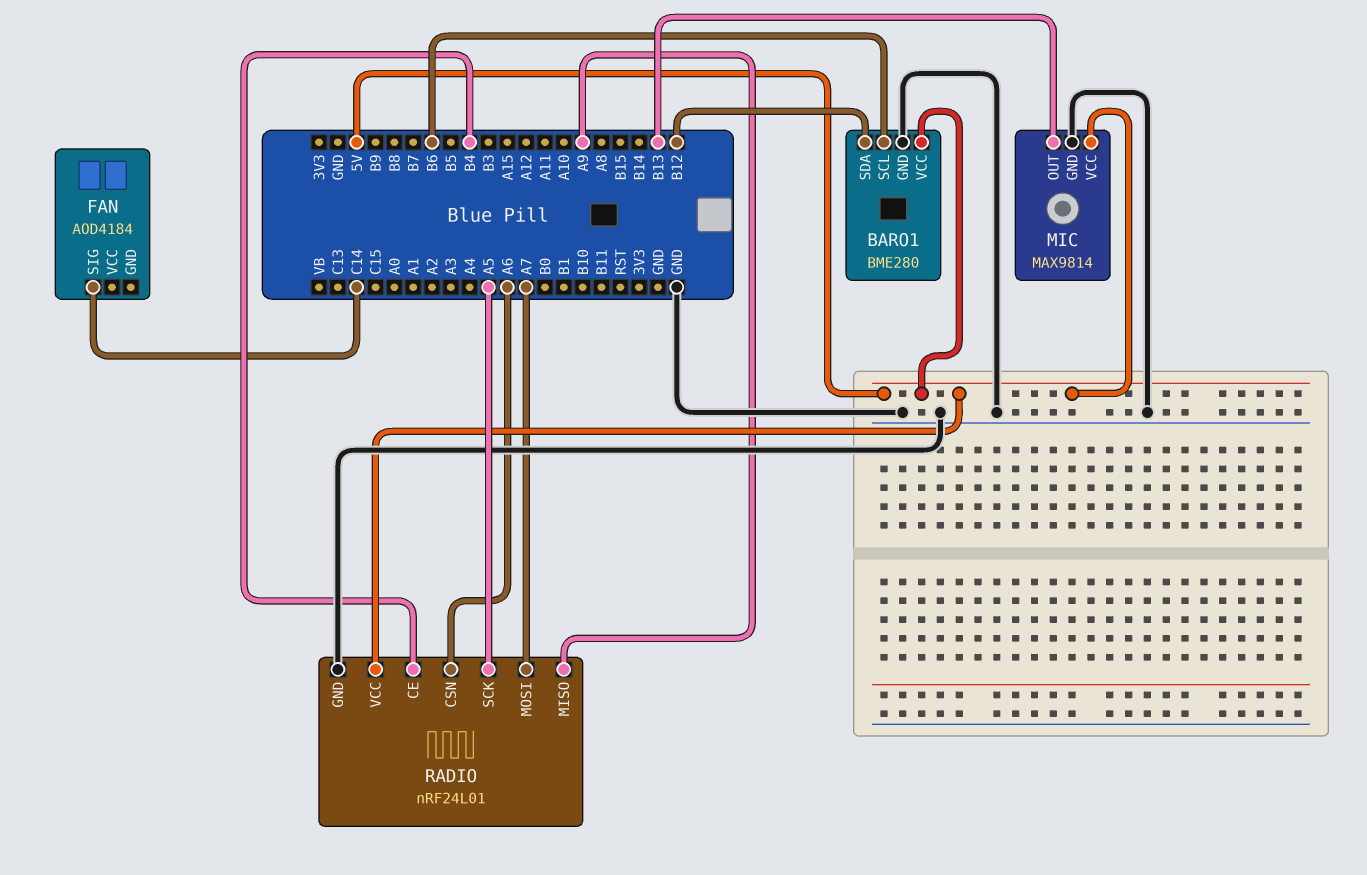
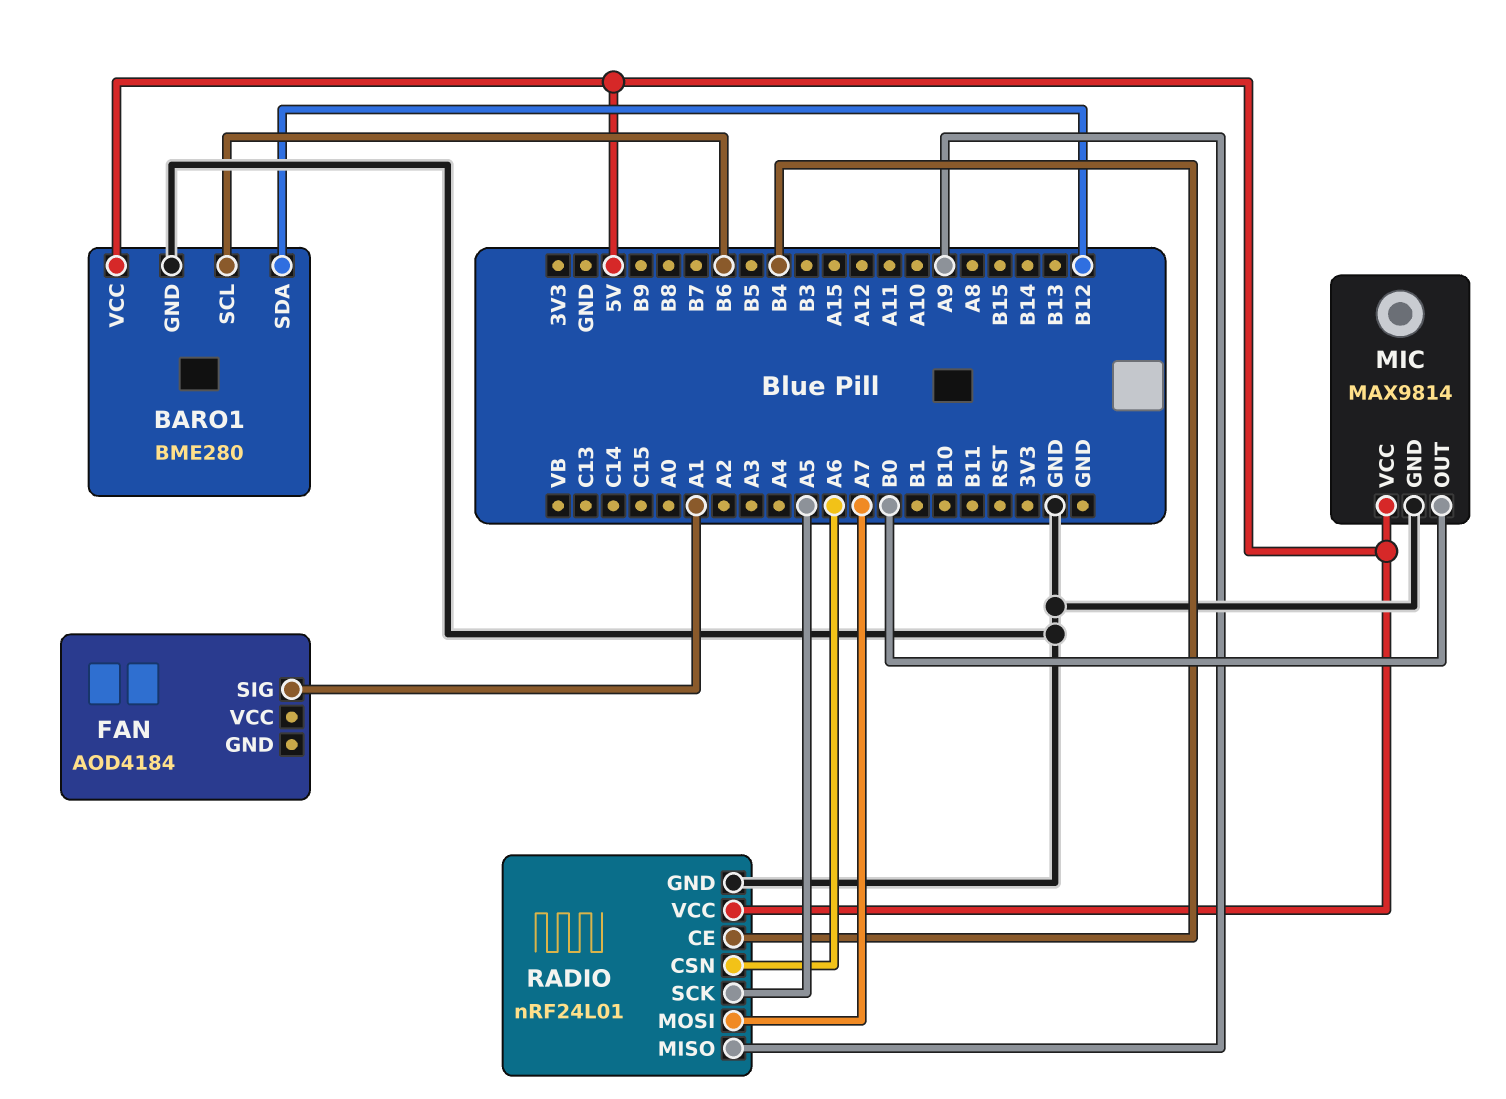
FAN pin SIG: C14 -> A1
MIC pin OUT: B13 -> B0

